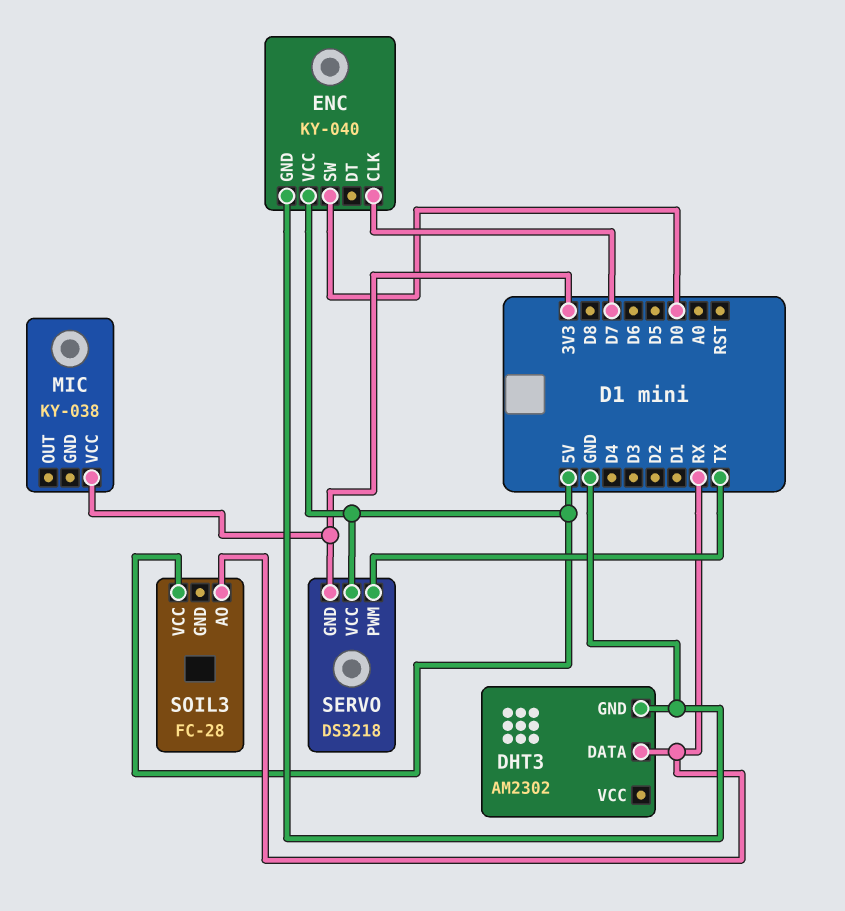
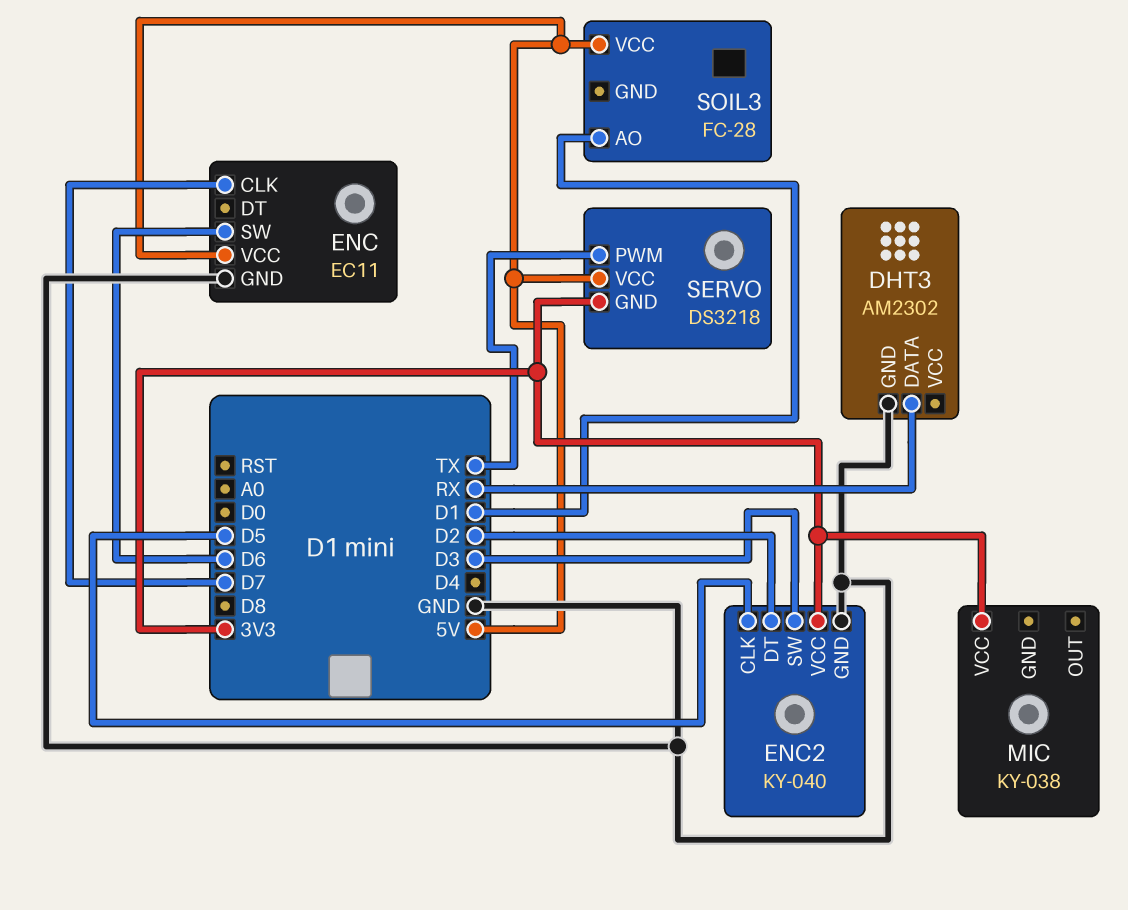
ENC: KY-040 -> EC11
ENC pin SW: D0 -> D6
ENC2: none -> KY-040
ENC2 pin CLK: none -> D5
ENC2 pin DT: none -> D2
ENC2 pin GND: none -> GND
ENC2 pin SW: none -> D3
ENC2 pin VCC: none -> 3V3
SOIL3 pin AO: RX -> D1

